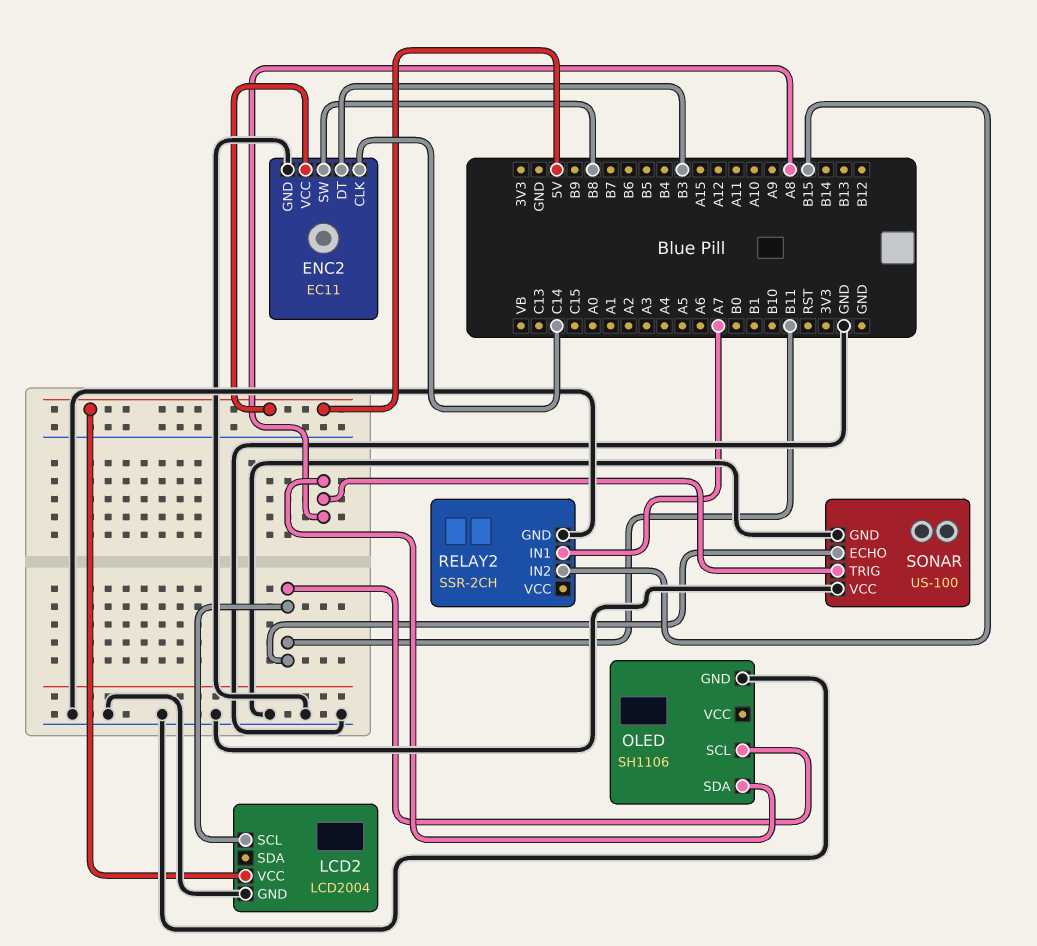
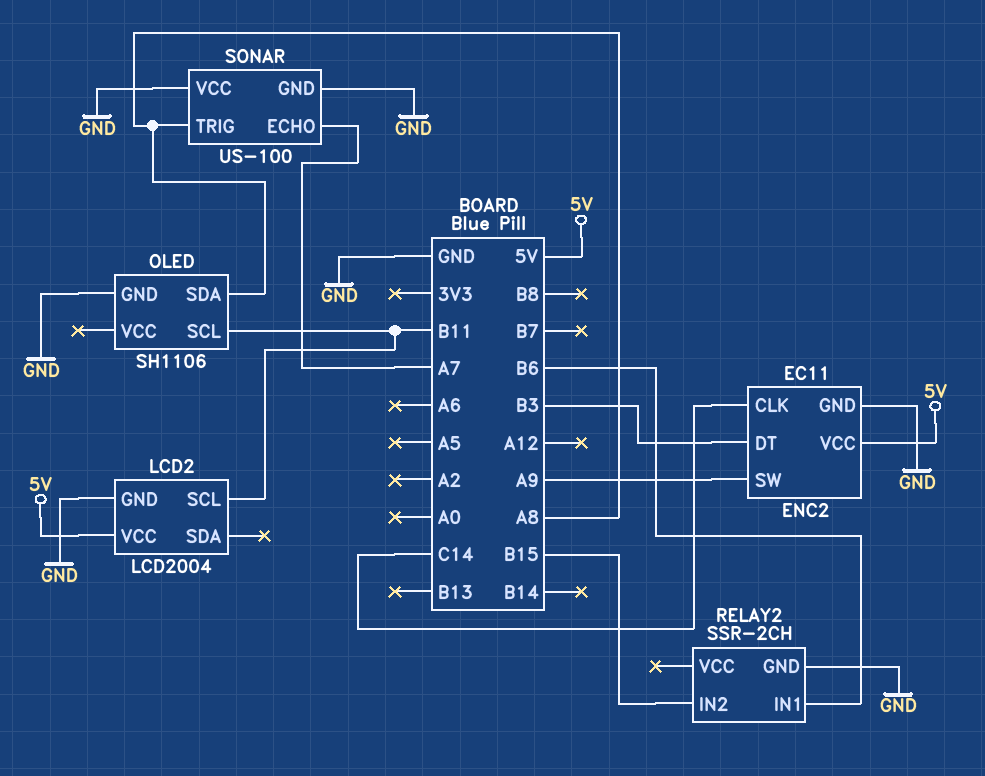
ENC2 pin SW: B8 -> A9
RELAY2 pin IN1: A7 -> B6
SONAR pin ECHO: B11 -> A7

